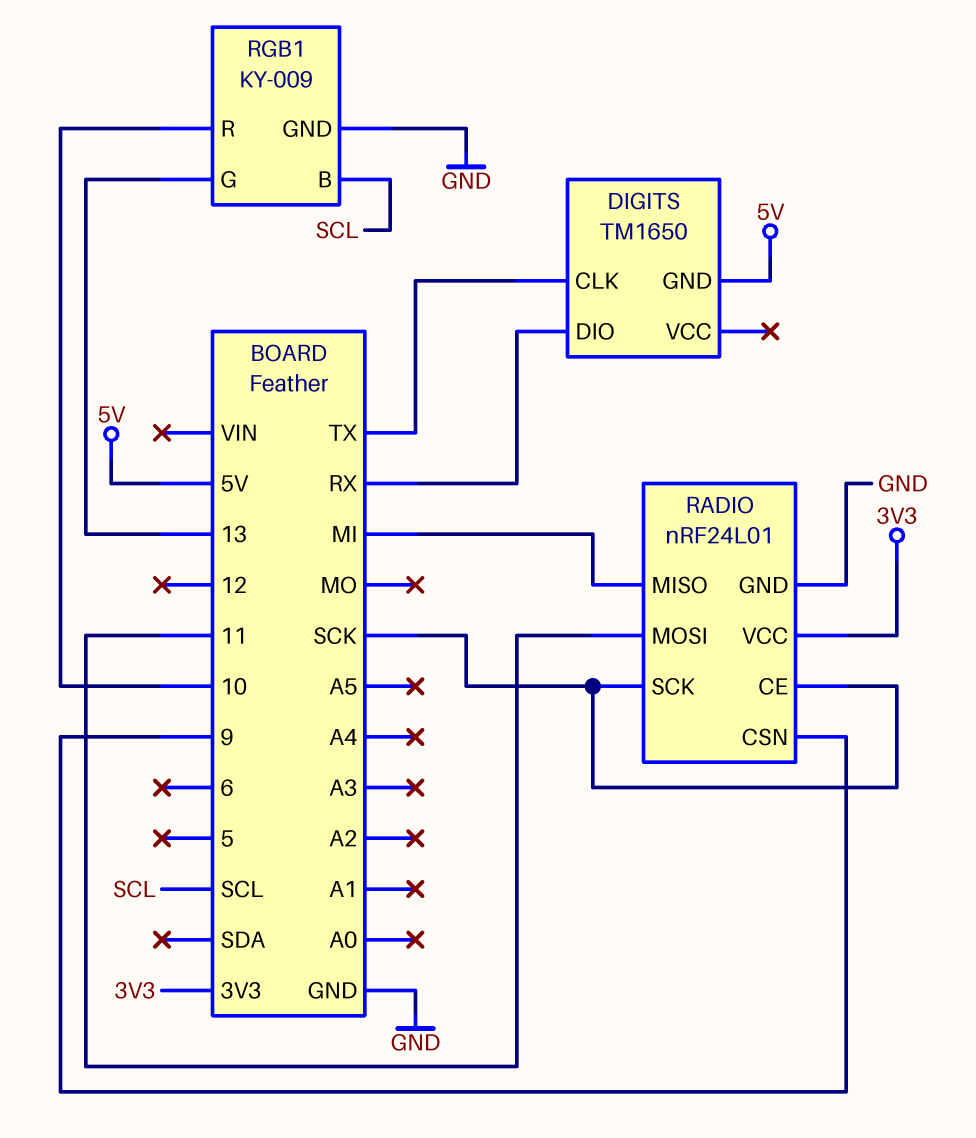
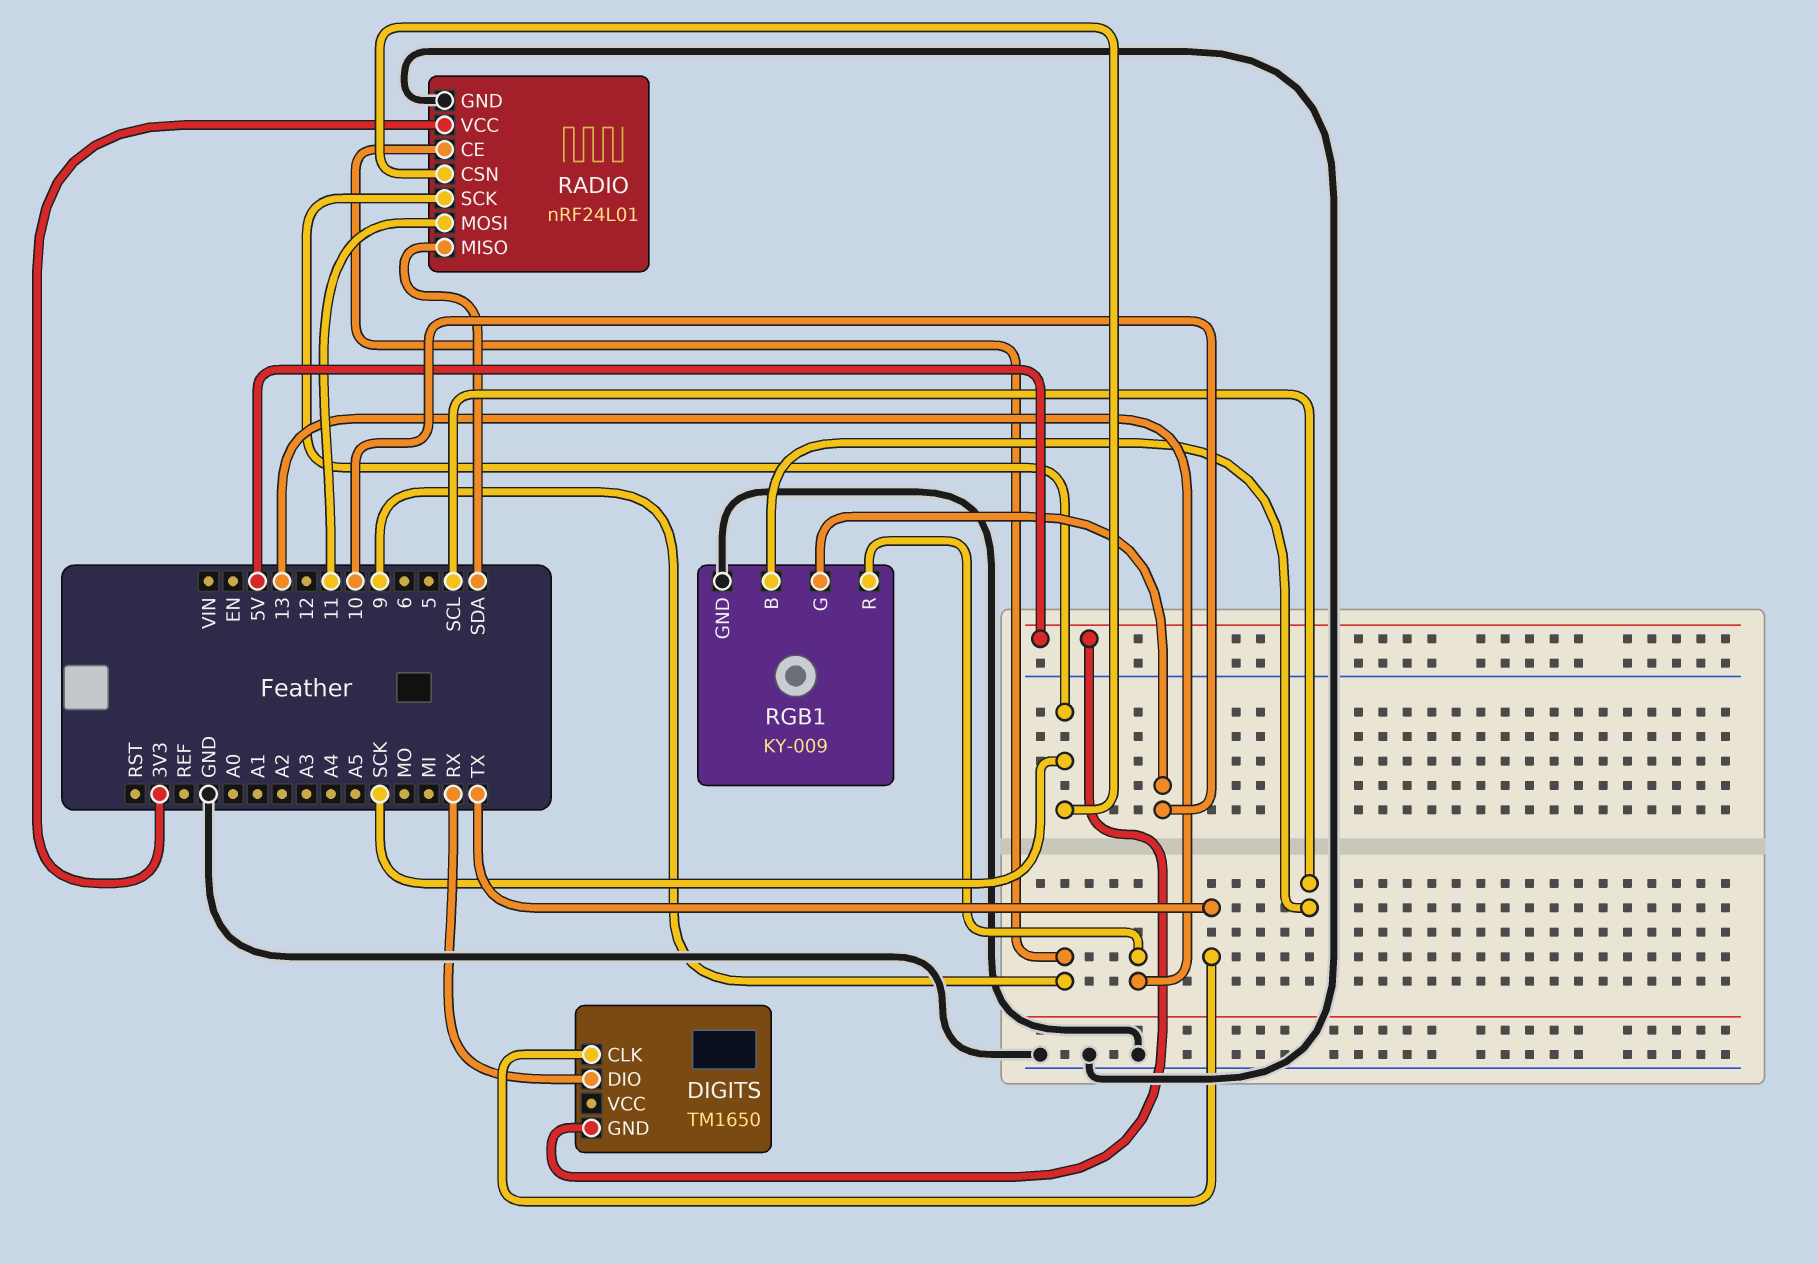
RADIO pin CE: SCK -> 9
RADIO pin CSN: 9 -> SCK
RADIO pin MISO: MI -> SDA
RGB1 pin G: 13 -> 10
RGB1 pin R: 10 -> 13

